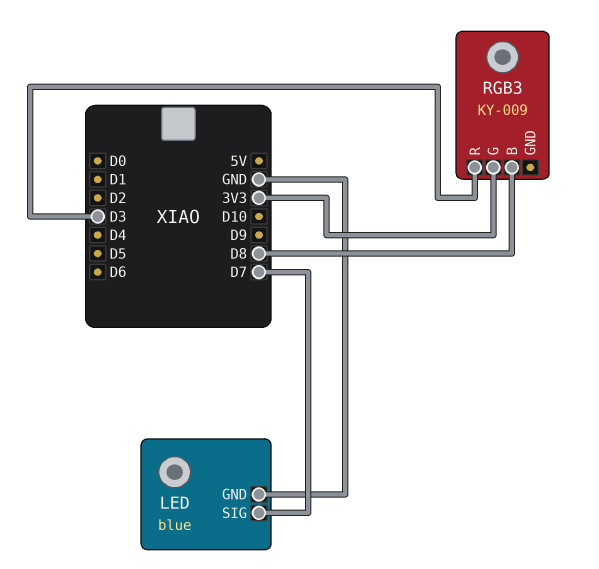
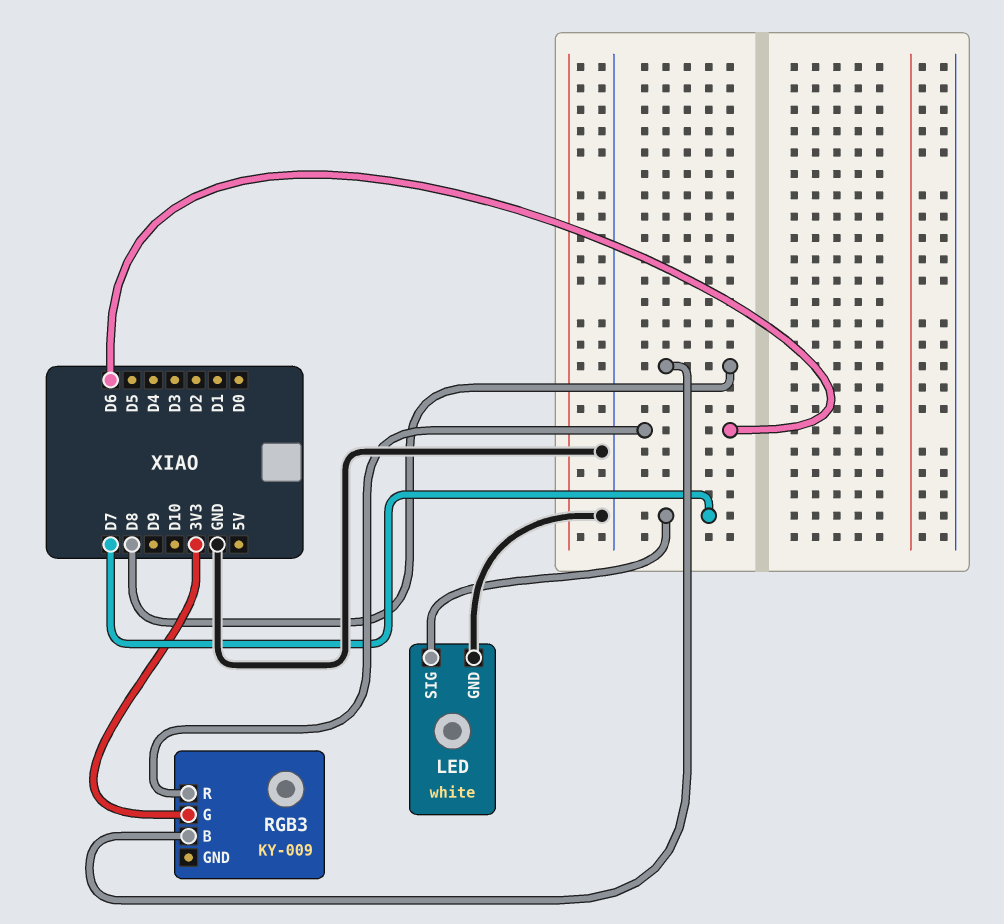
LED: blue -> white
RGB3 pin R: D3 -> D6

